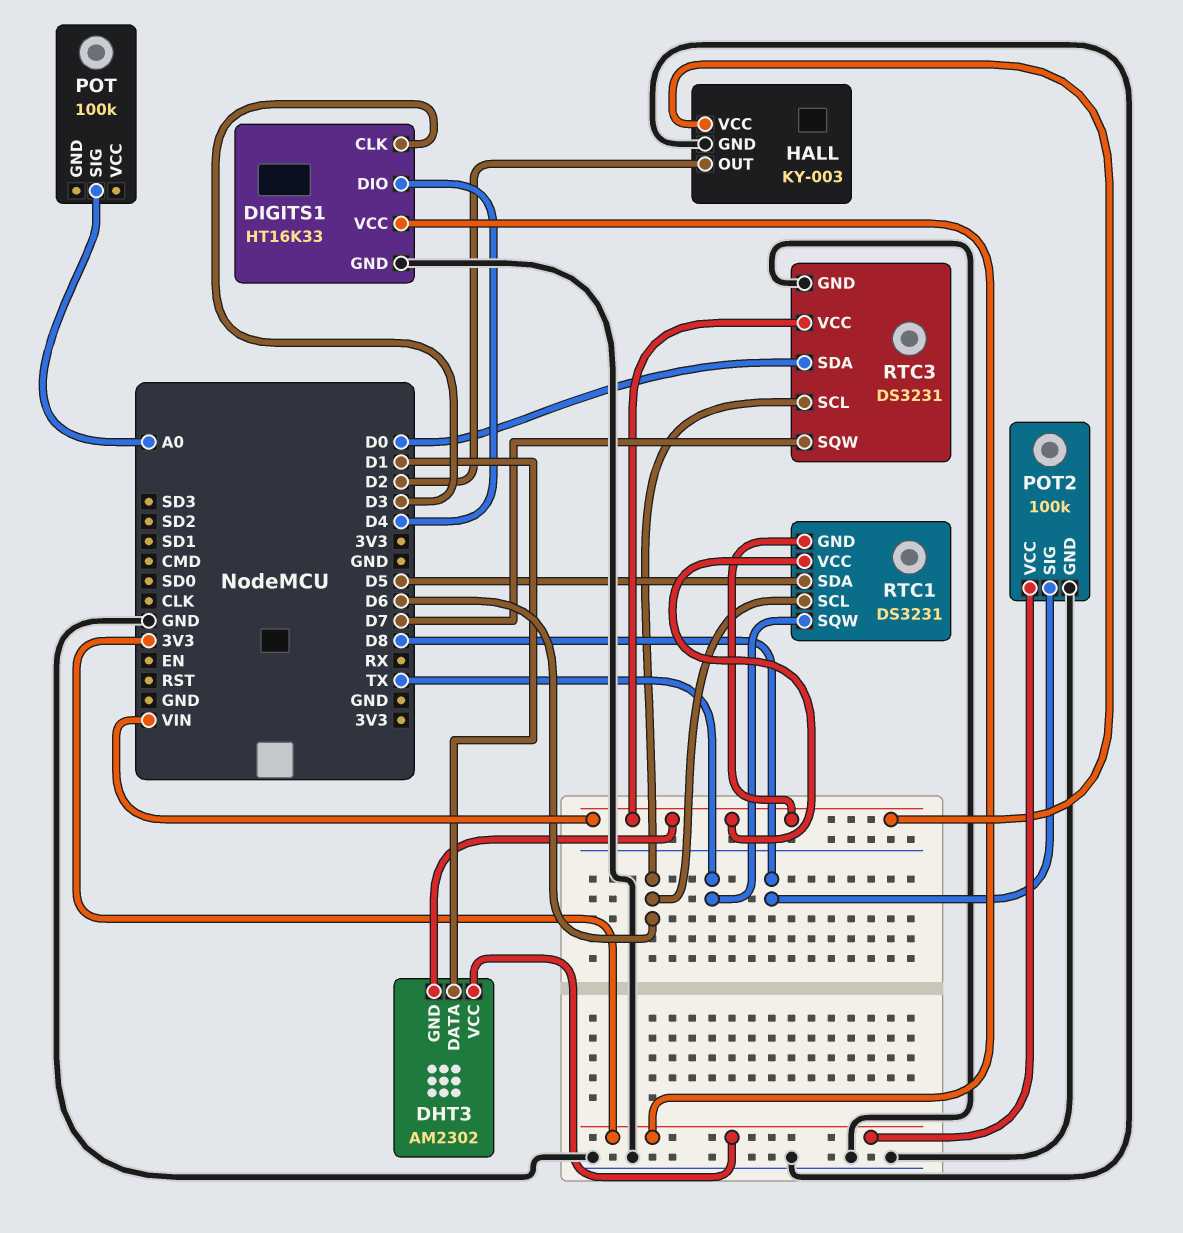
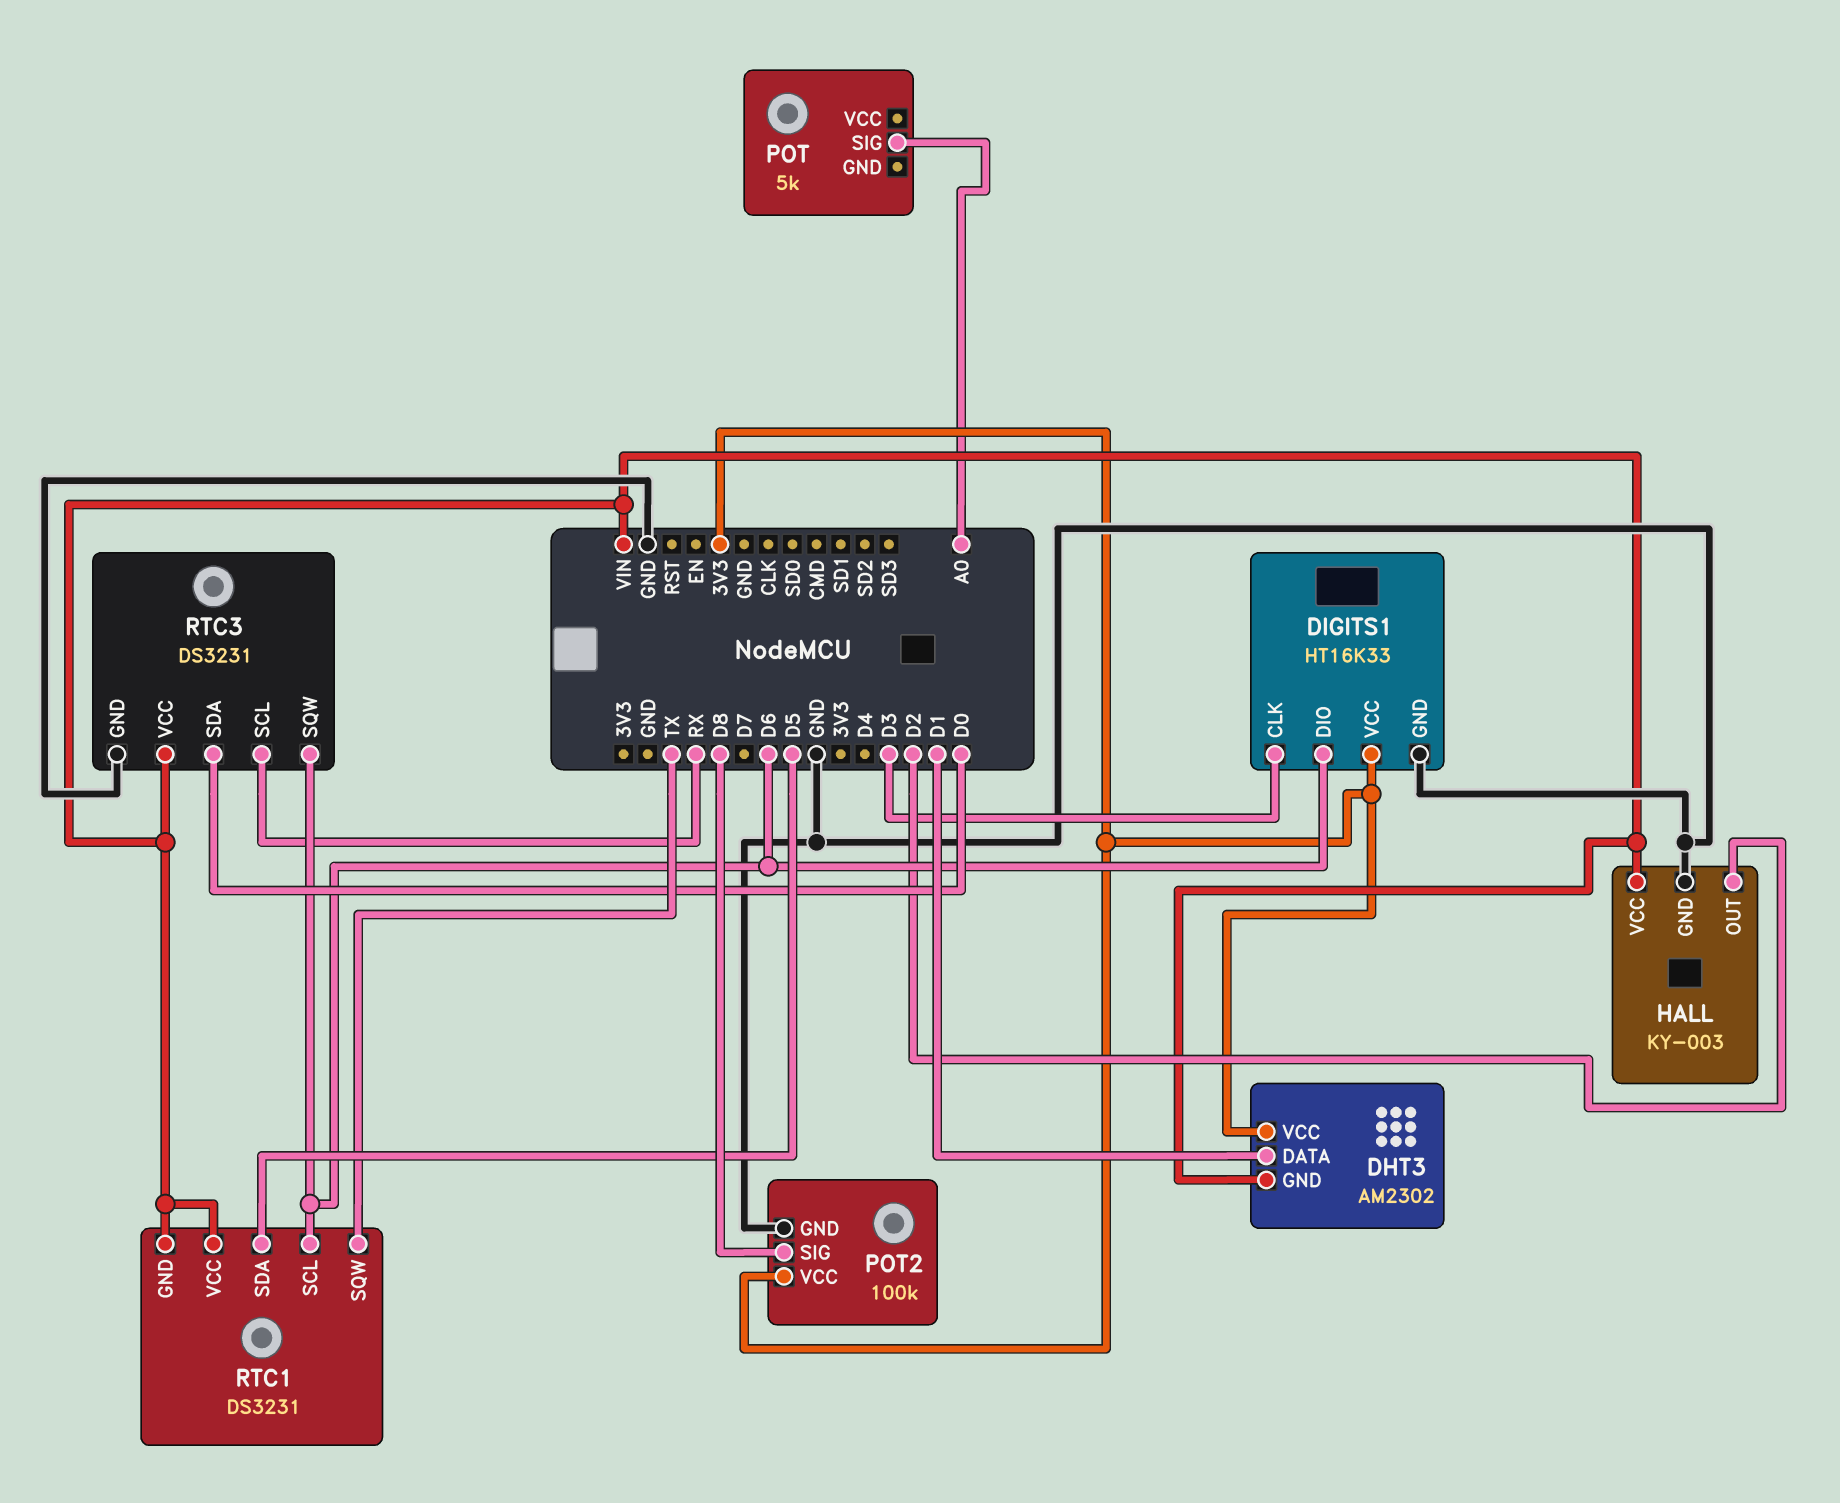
DIGITS1 pin DIO: D4 -> D6
POT: 100k -> 5k
RTC3 pin SCL: D6 -> RX
RTC3 pin SQW: D7 -> D6

